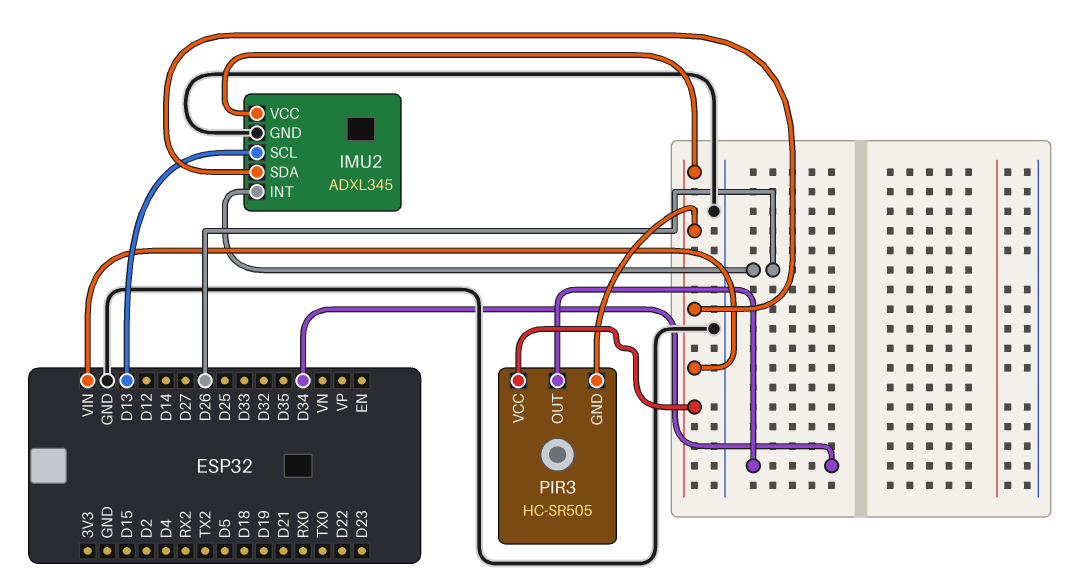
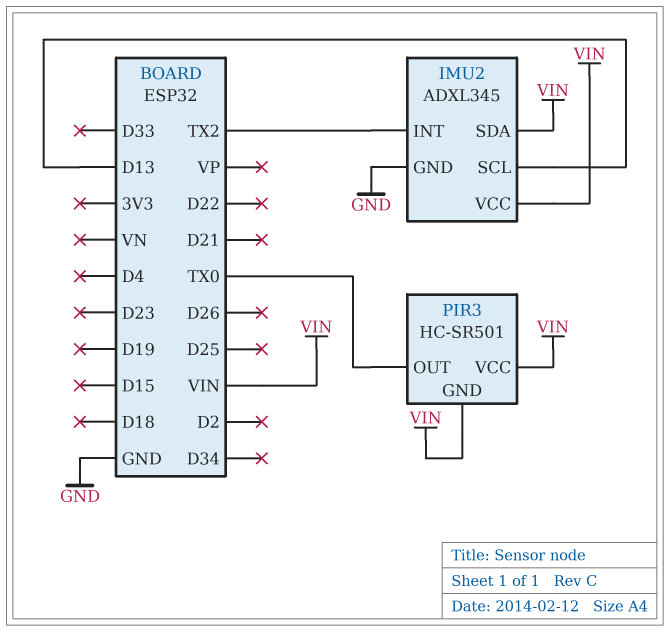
IMU2 pin INT: D26 -> TX2
PIR3: HC-SR505 -> HC-SR501
PIR3 pin OUT: D34 -> TX0

